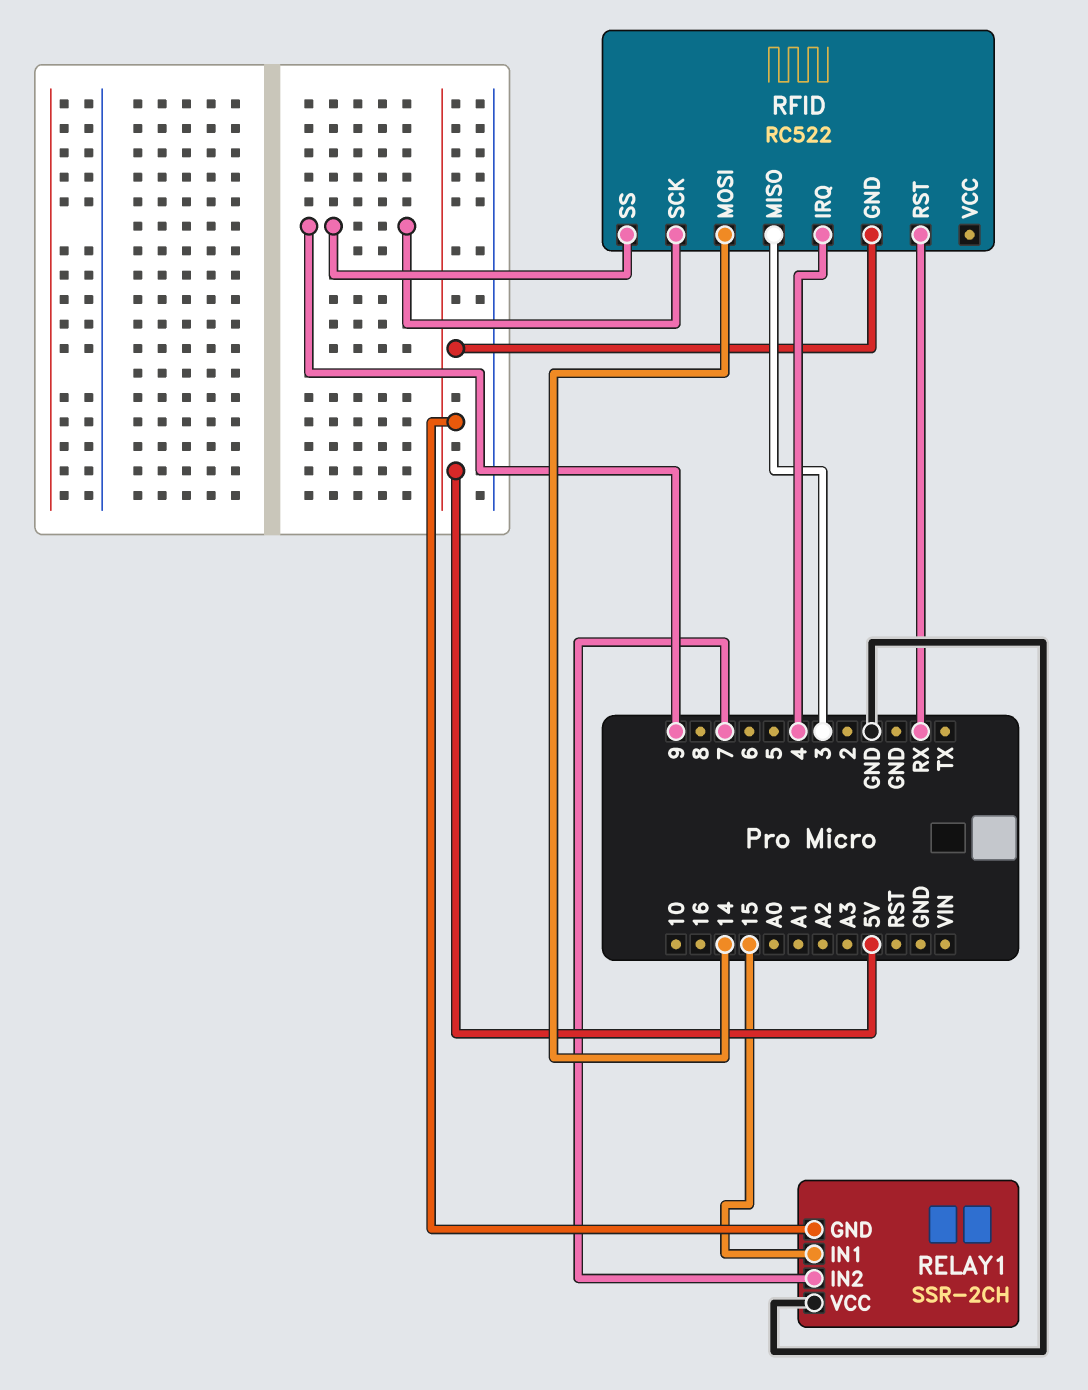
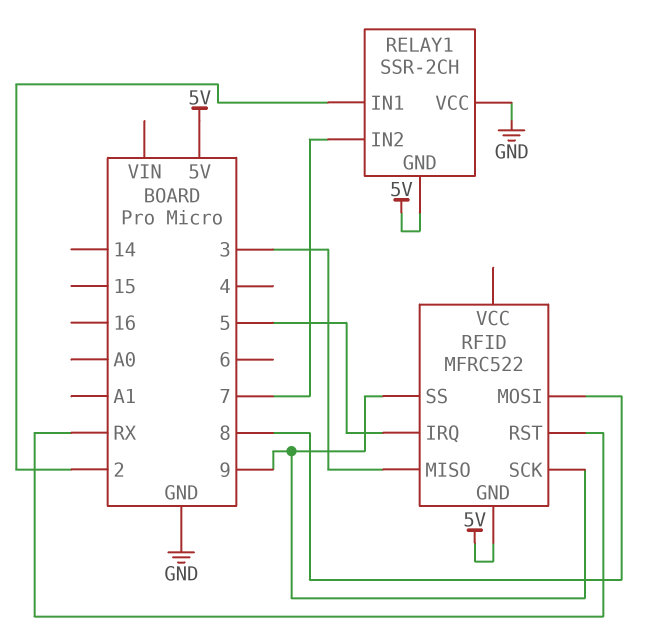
RELAY1 pin IN1: 15 -> 2
RFID: RC522 -> MFRC522
RFID pin IRQ: 4 -> 5
RFID pin MOSI: 14 -> 8

